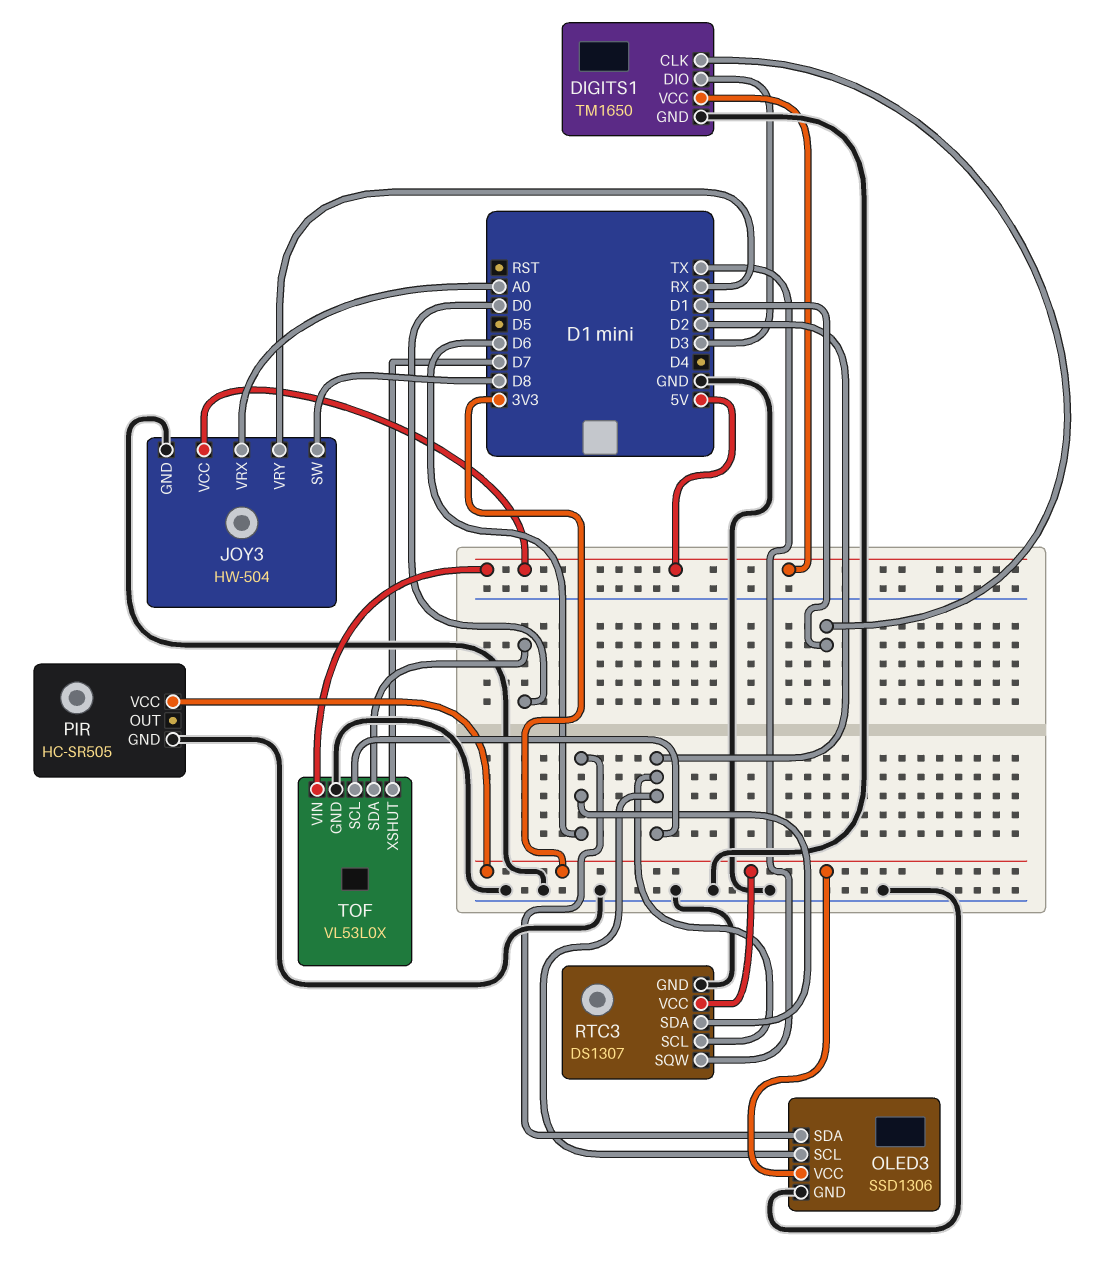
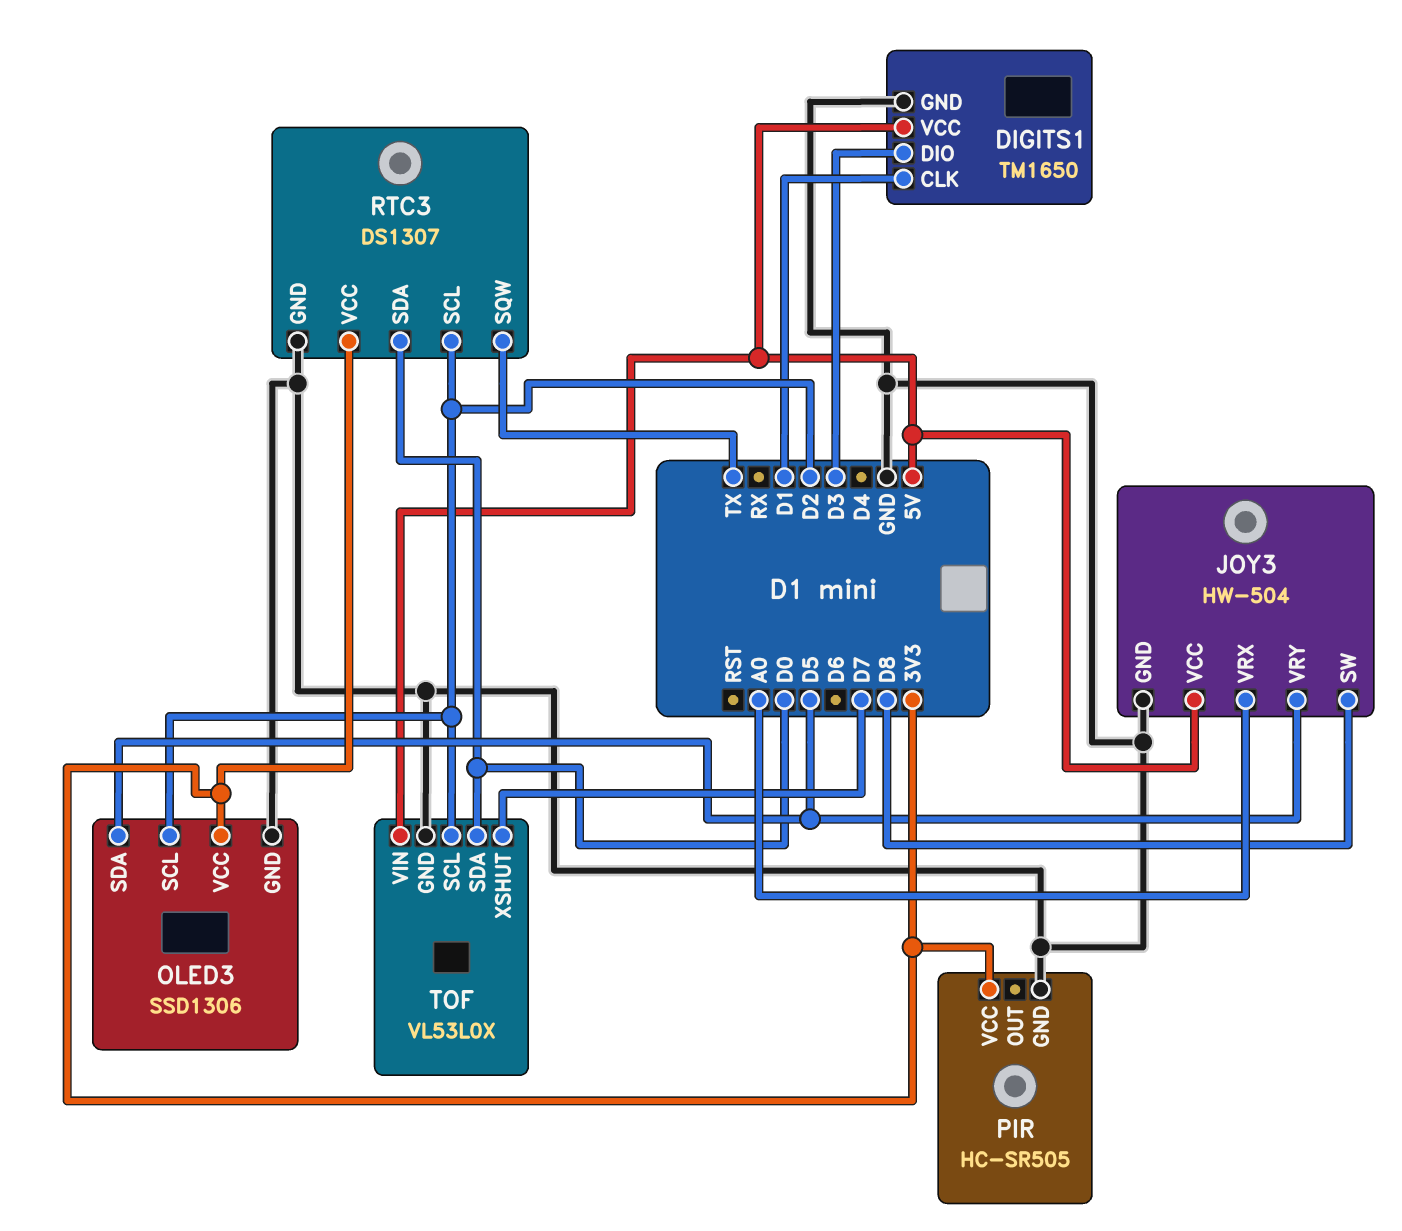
JOY3 pin VRY: RX -> D5
OLED3 pin SDA: D6 -> D5
RTC3 pin SDA: D6 -> D0

